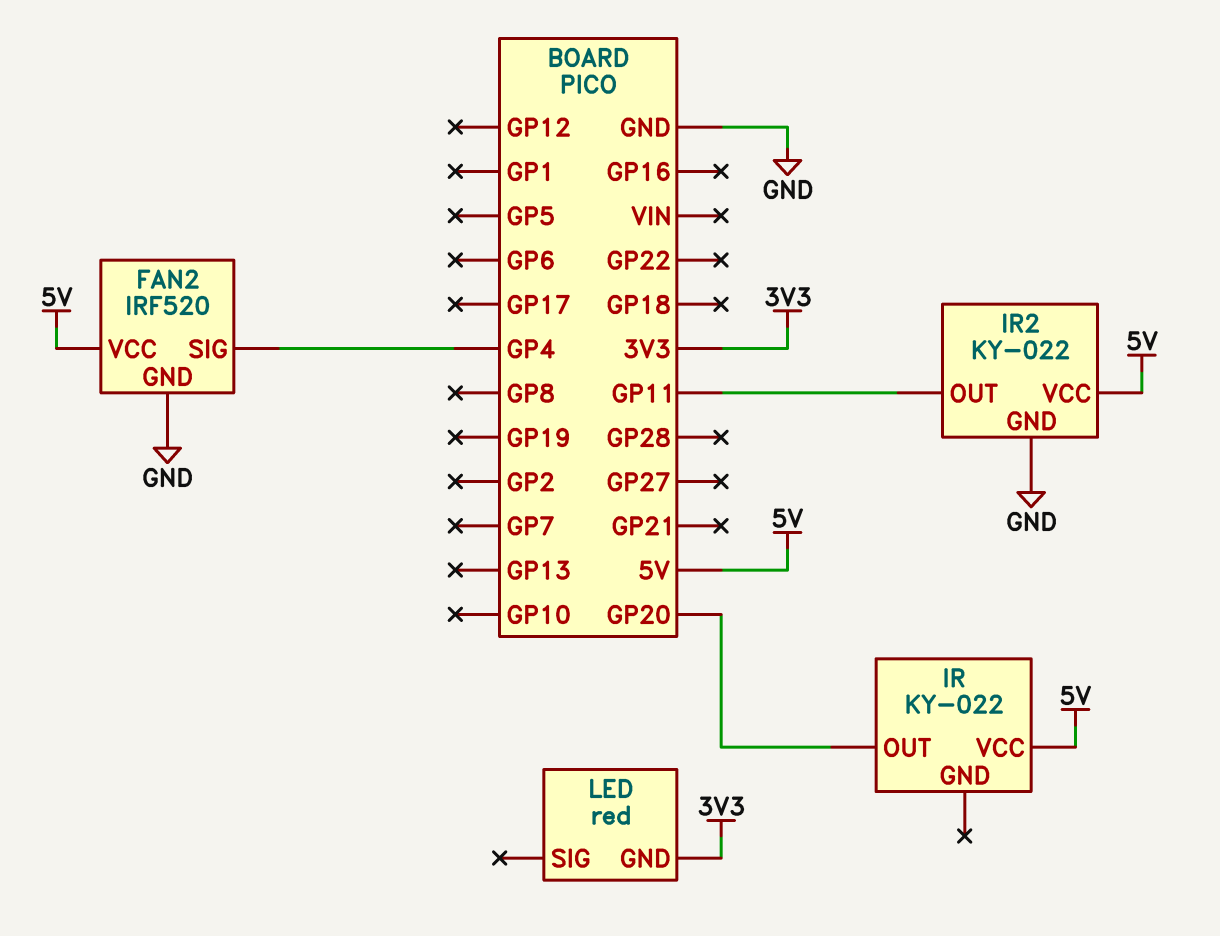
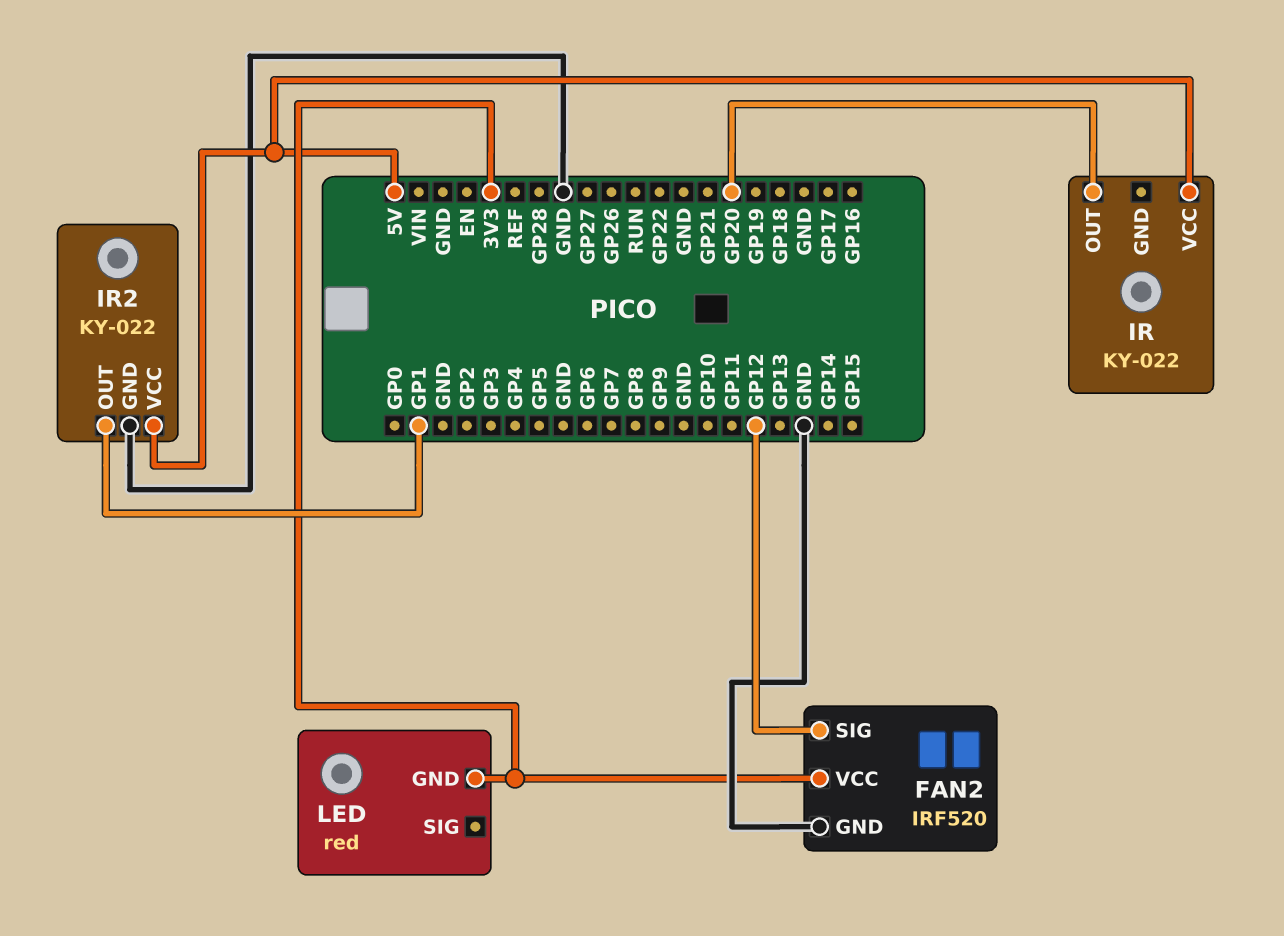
FAN2 pin SIG: GP4 -> GP12
FAN2 pin VCC: 5V -> 3V3
IR2 pin OUT: GP11 -> GP1

